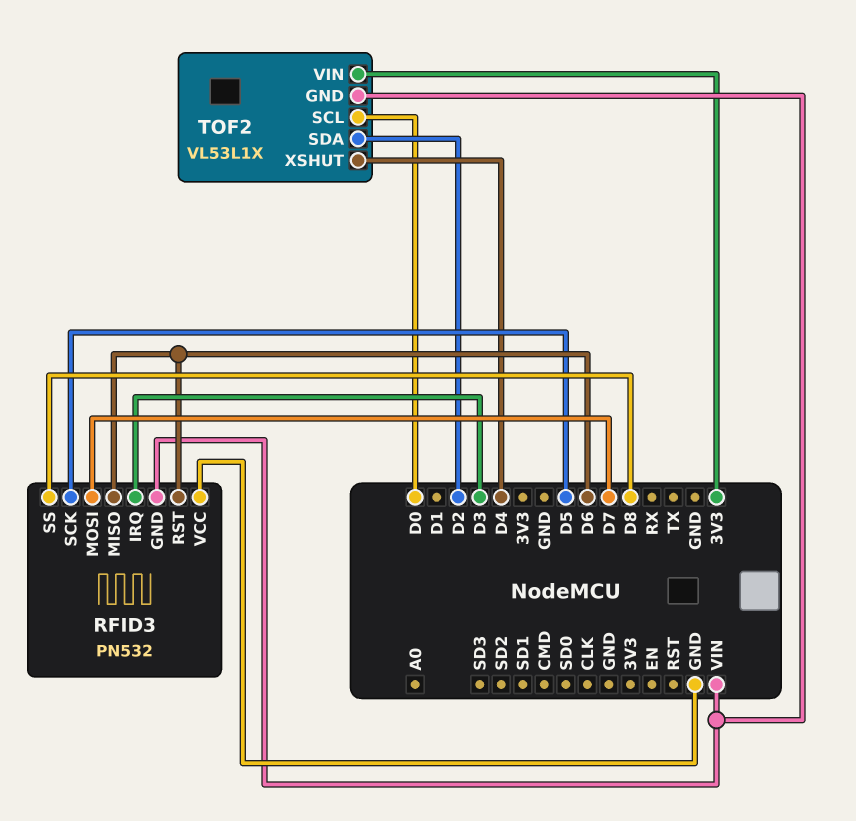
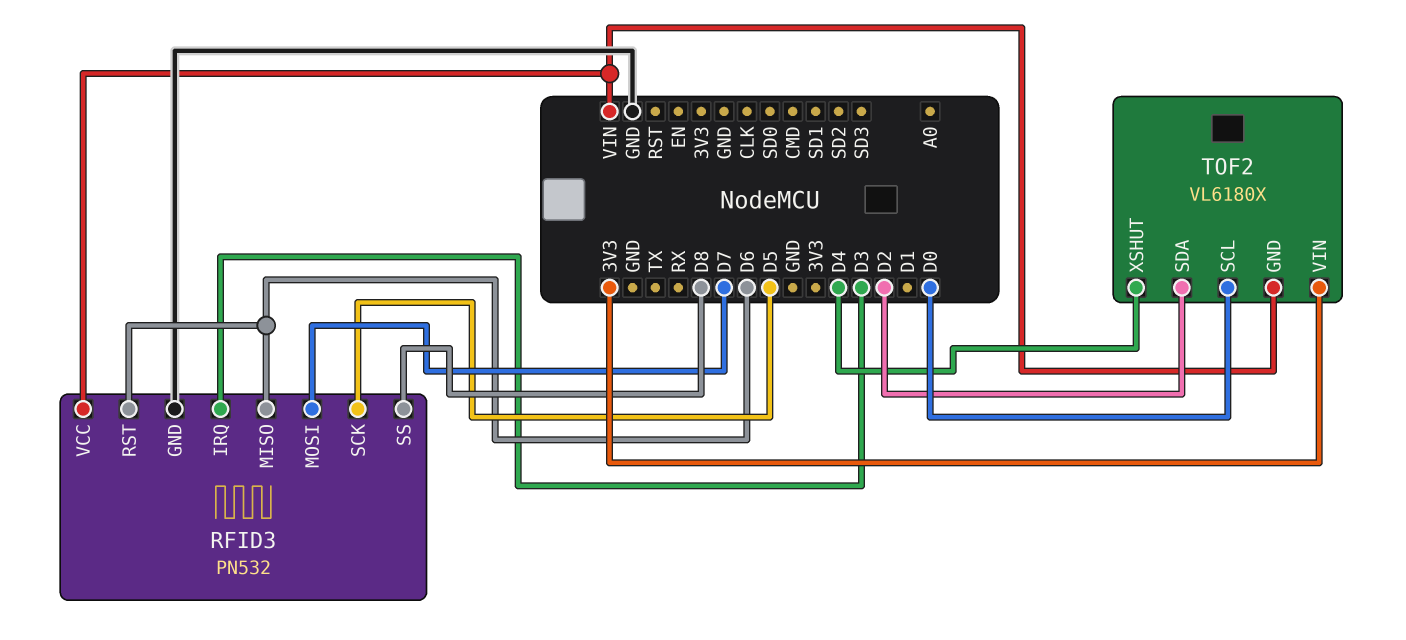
RFID3 pin GND: VIN -> GND
RFID3 pin VCC: GND -> VIN
TOF2: VL53L1X -> VL6180X

